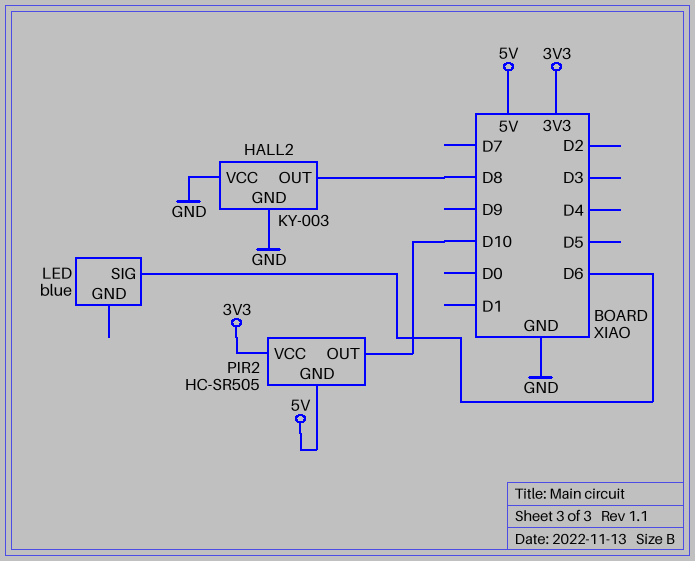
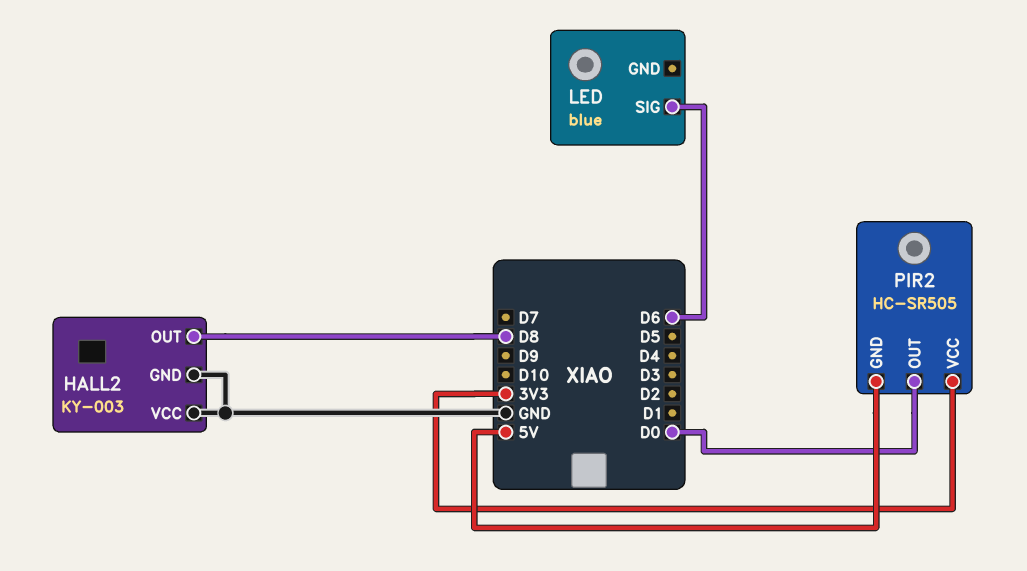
PIR2 pin OUT: D10 -> D0

